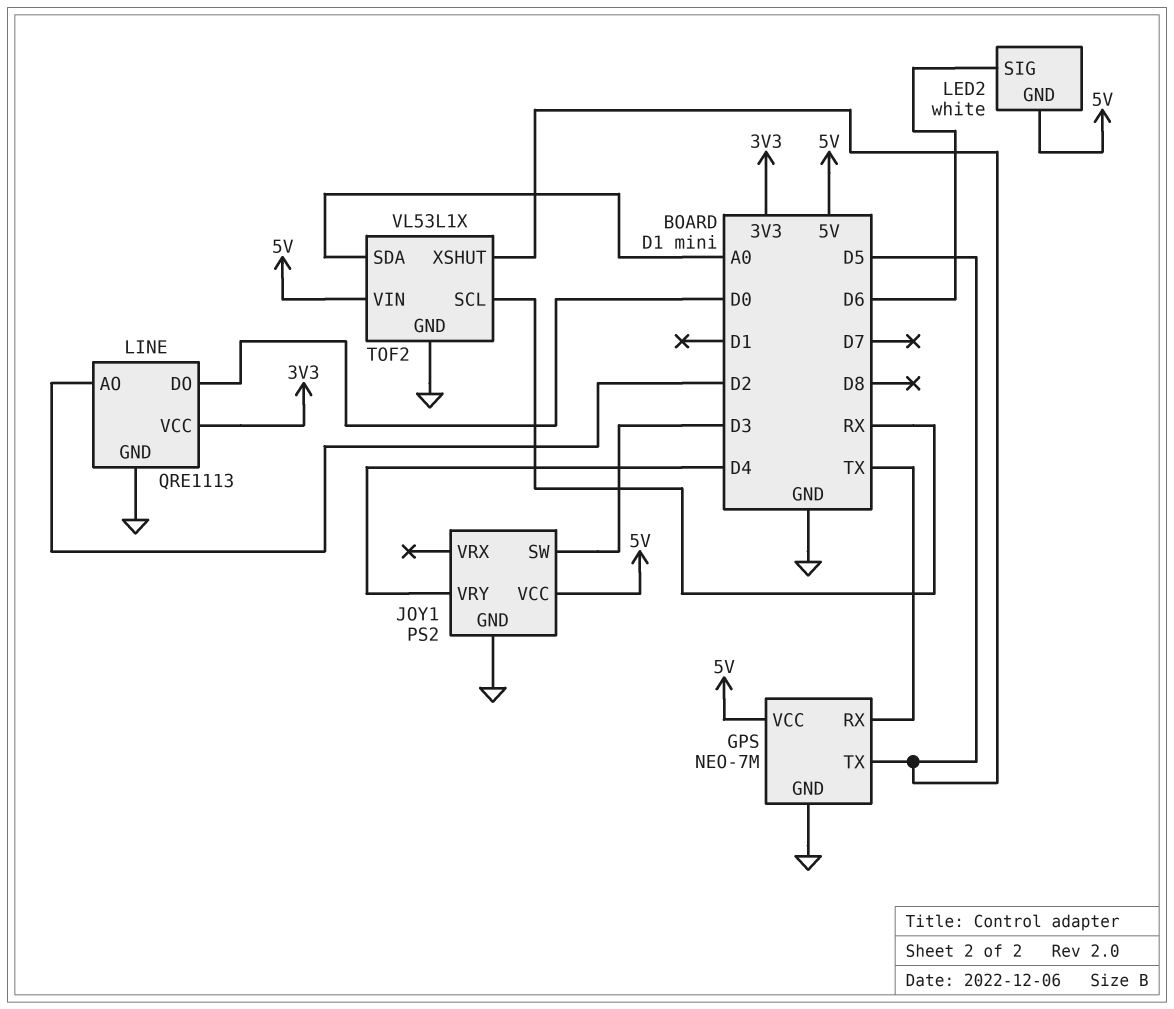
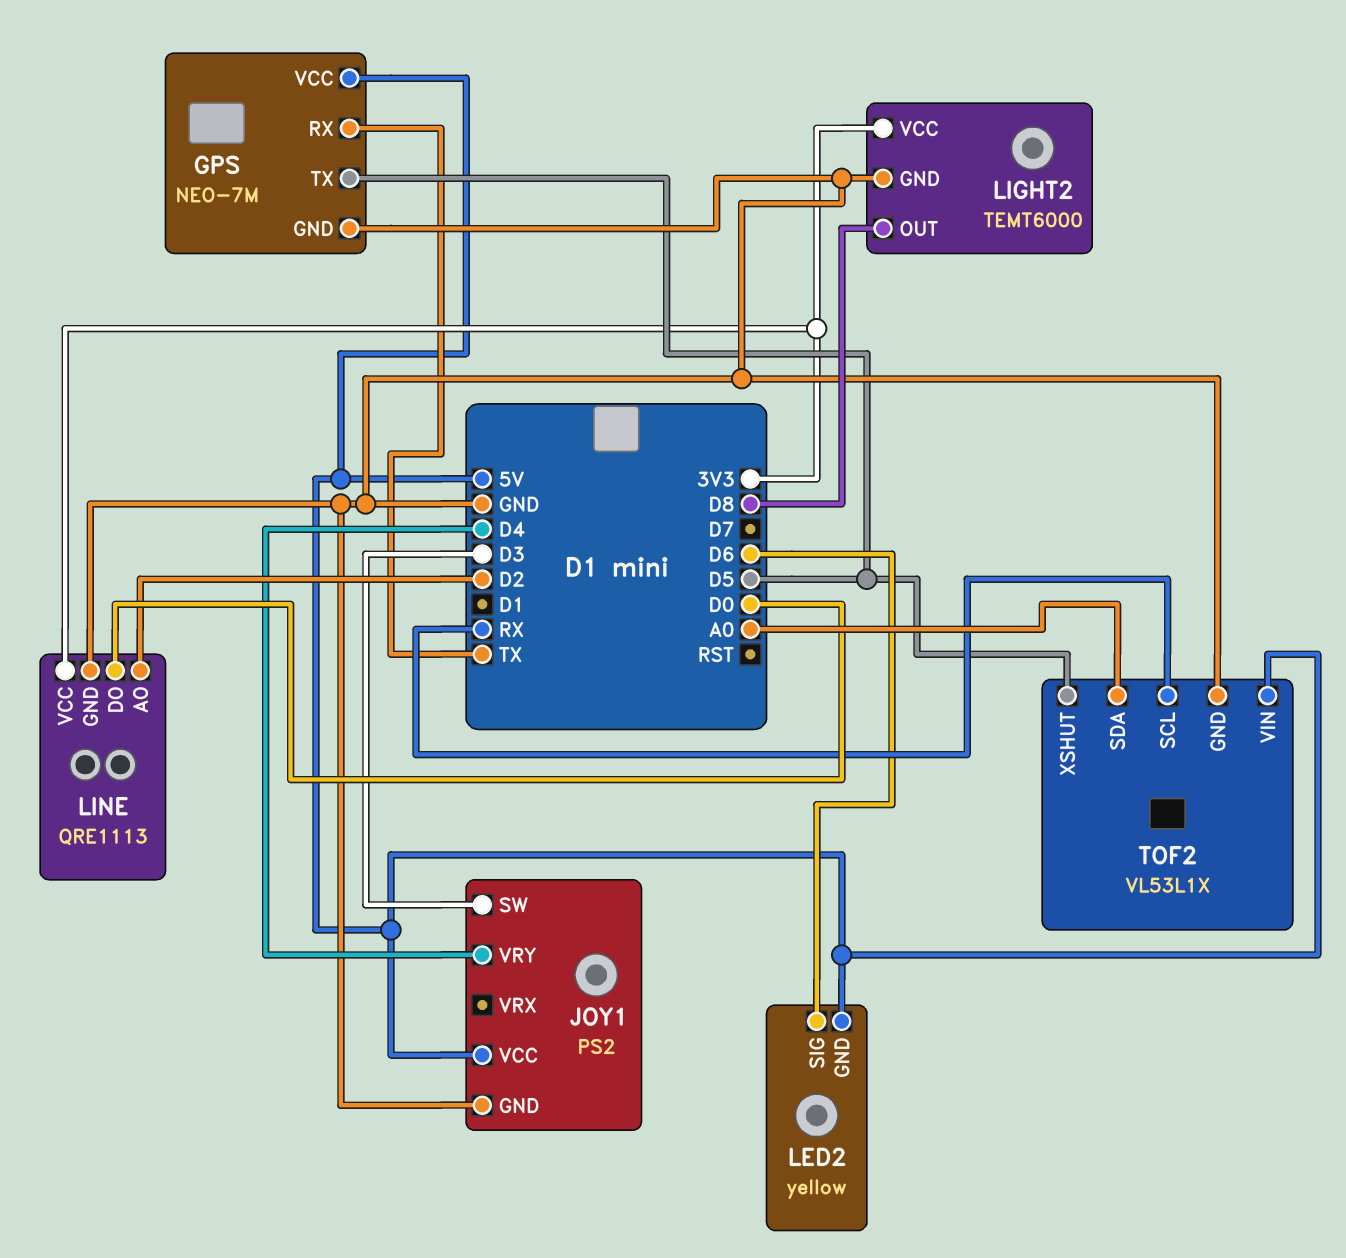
LED2: white -> yellow
LIGHT2: none -> TEMT6000
LIGHT2 pin GND: none -> GND
LIGHT2 pin OUT: none -> D8
LIGHT2 pin VCC: none -> 3V3

